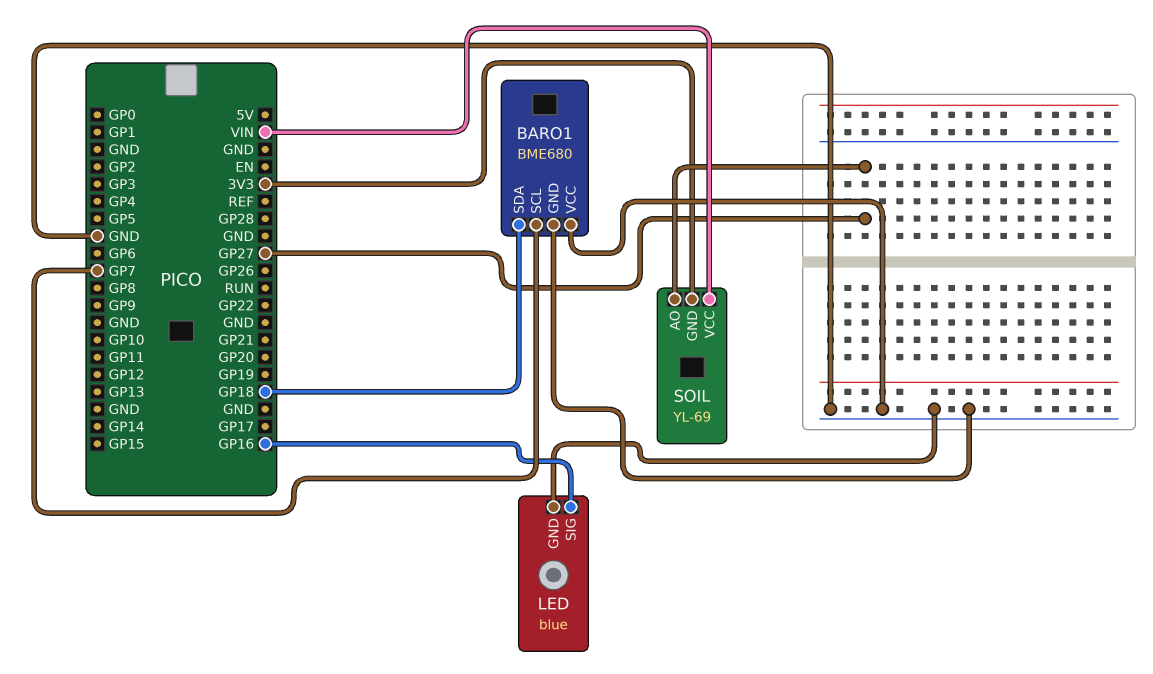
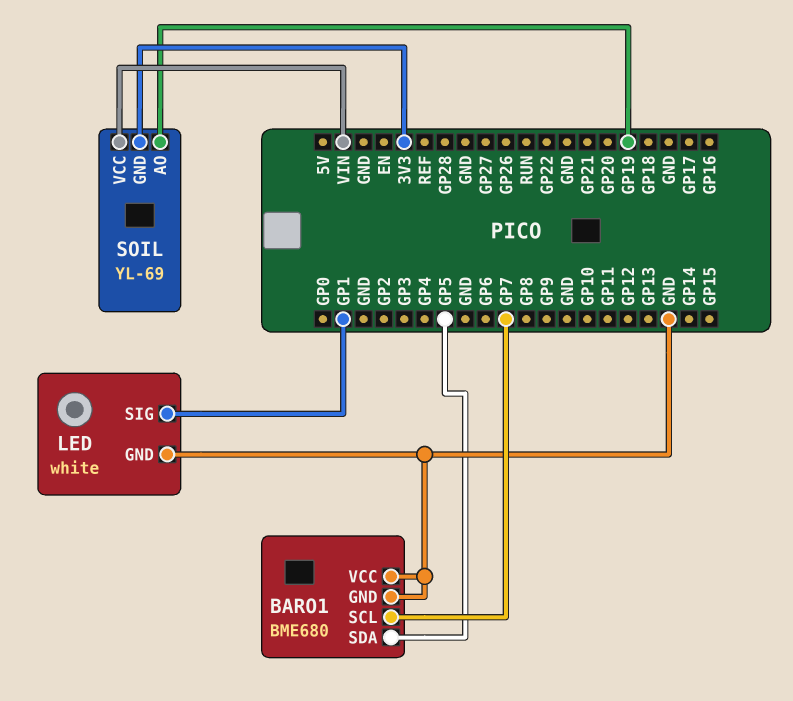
BARO1 pin SDA: GP18 -> GP5
LED: blue -> white
LED pin SIG: GP16 -> GP1
SOIL pin AO: GP27 -> GP19

